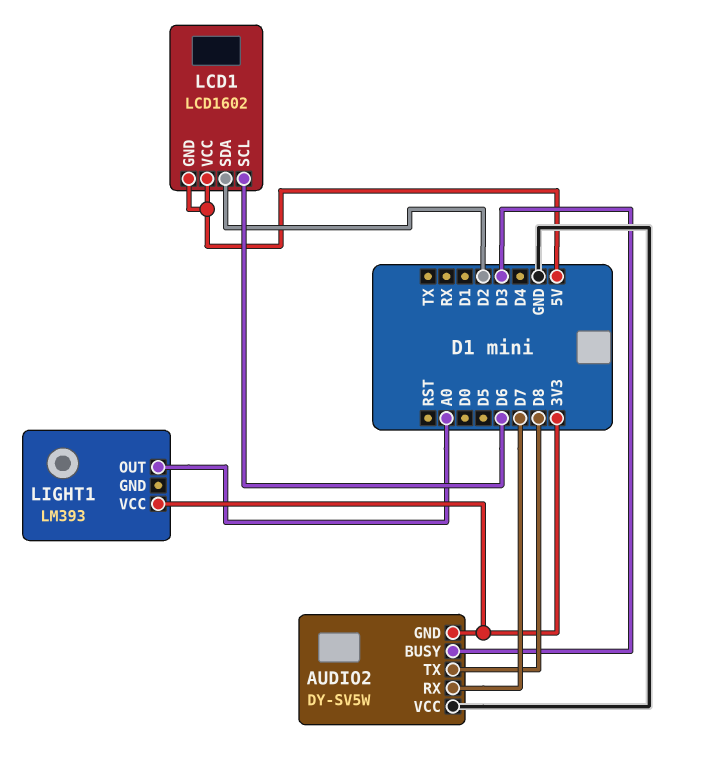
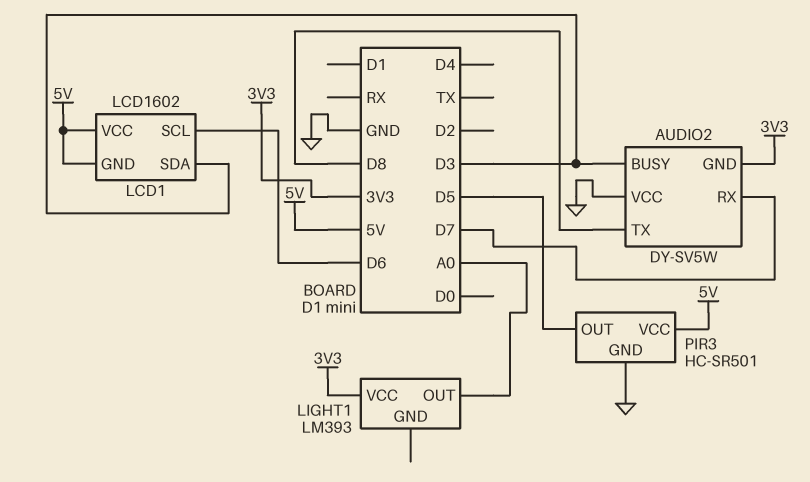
LCD1 pin SDA: D2 -> D3
PIR3: none -> HC-SR501
PIR3 pin GND: none -> GND
PIR3 pin OUT: none -> D5
PIR3 pin VCC: none -> 5V

